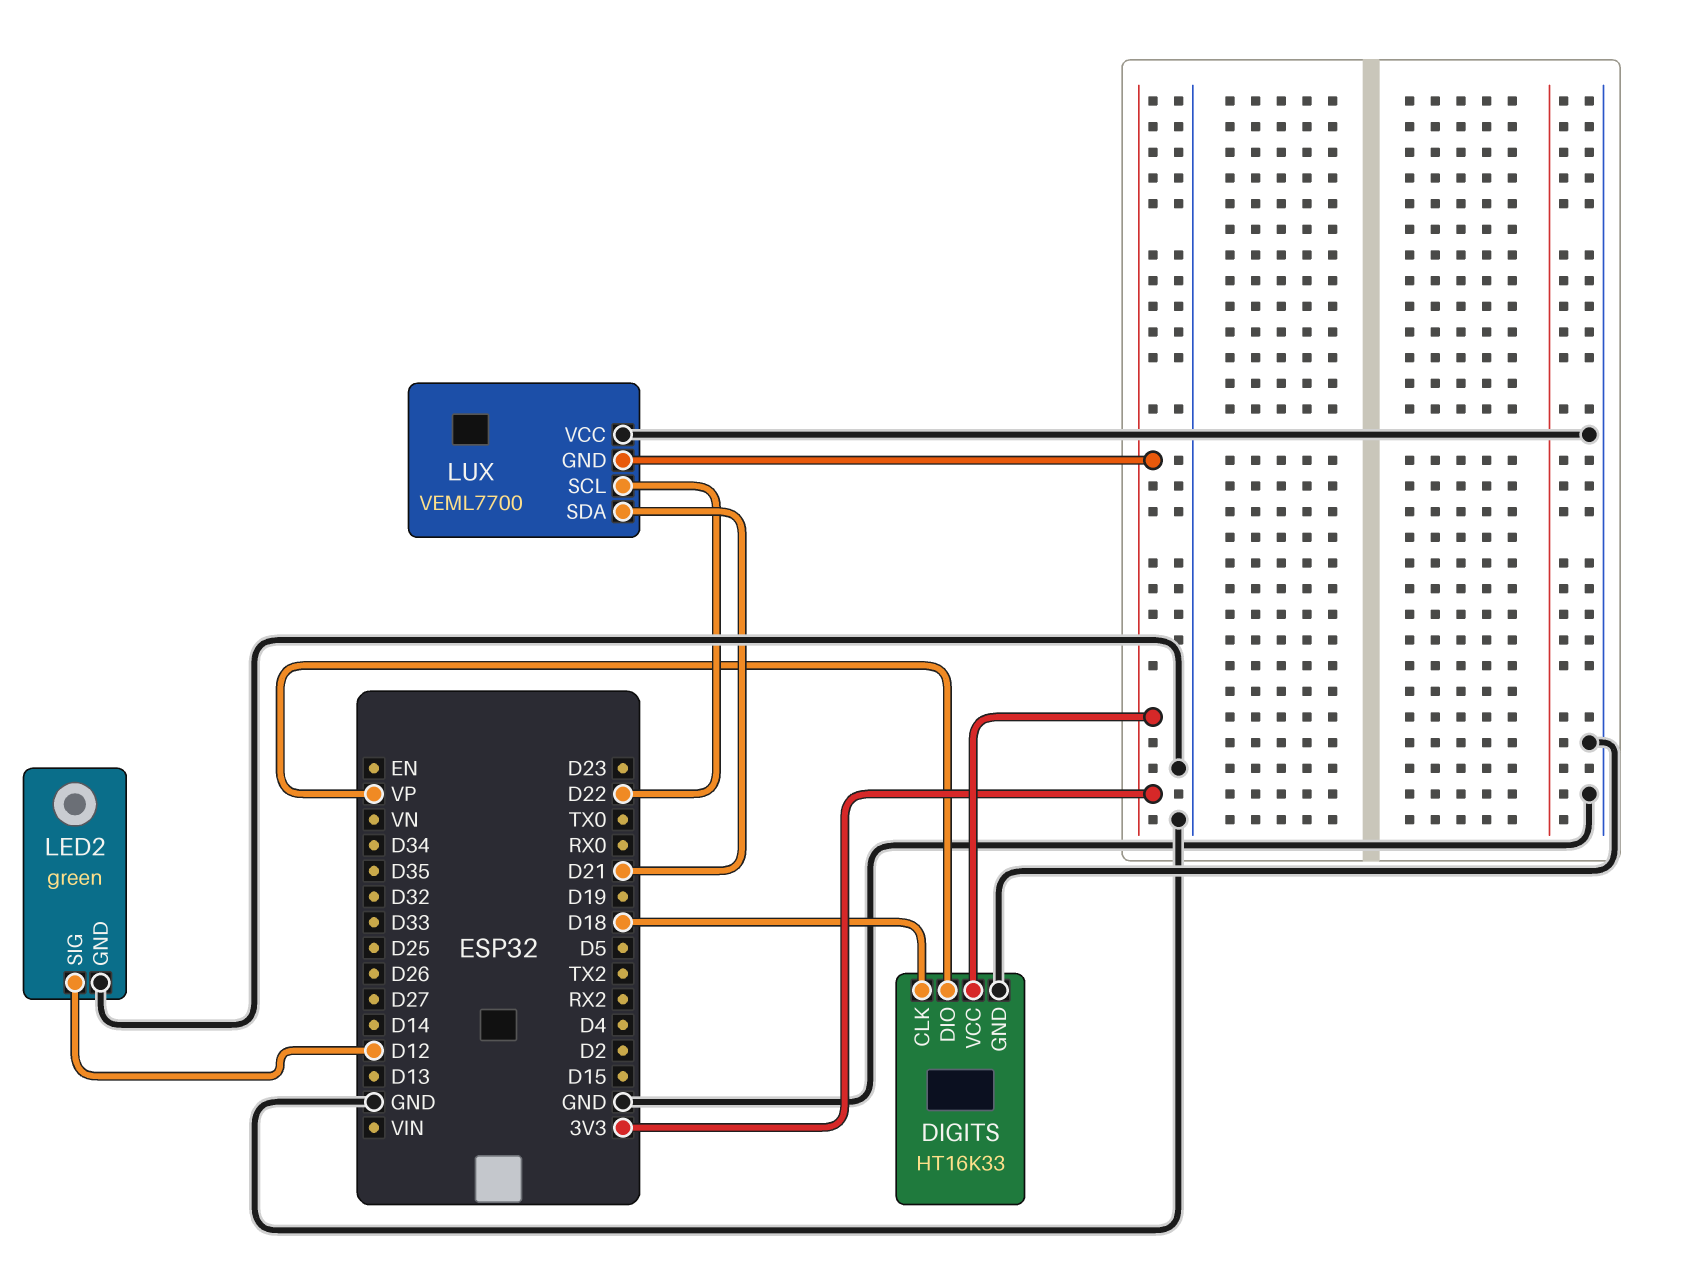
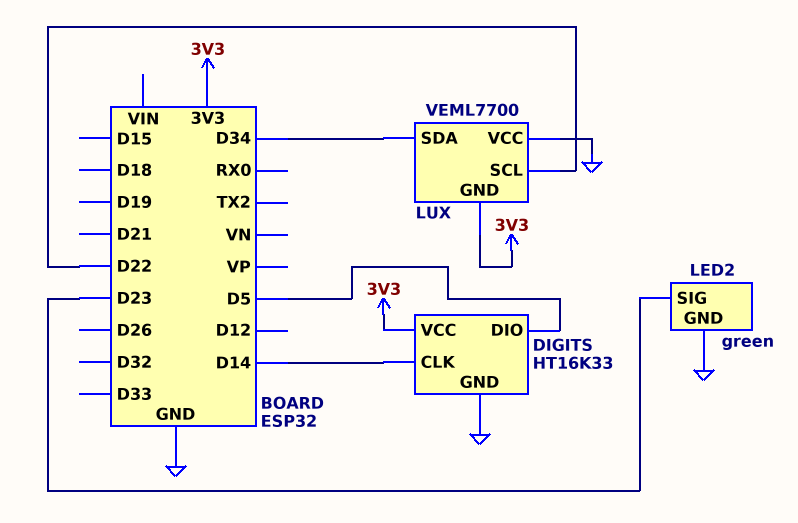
DIGITS pin CLK: D18 -> D14
DIGITS pin DIO: VP -> D5
LED2 pin SIG: D12 -> D23
LUX pin SDA: D21 -> D34

